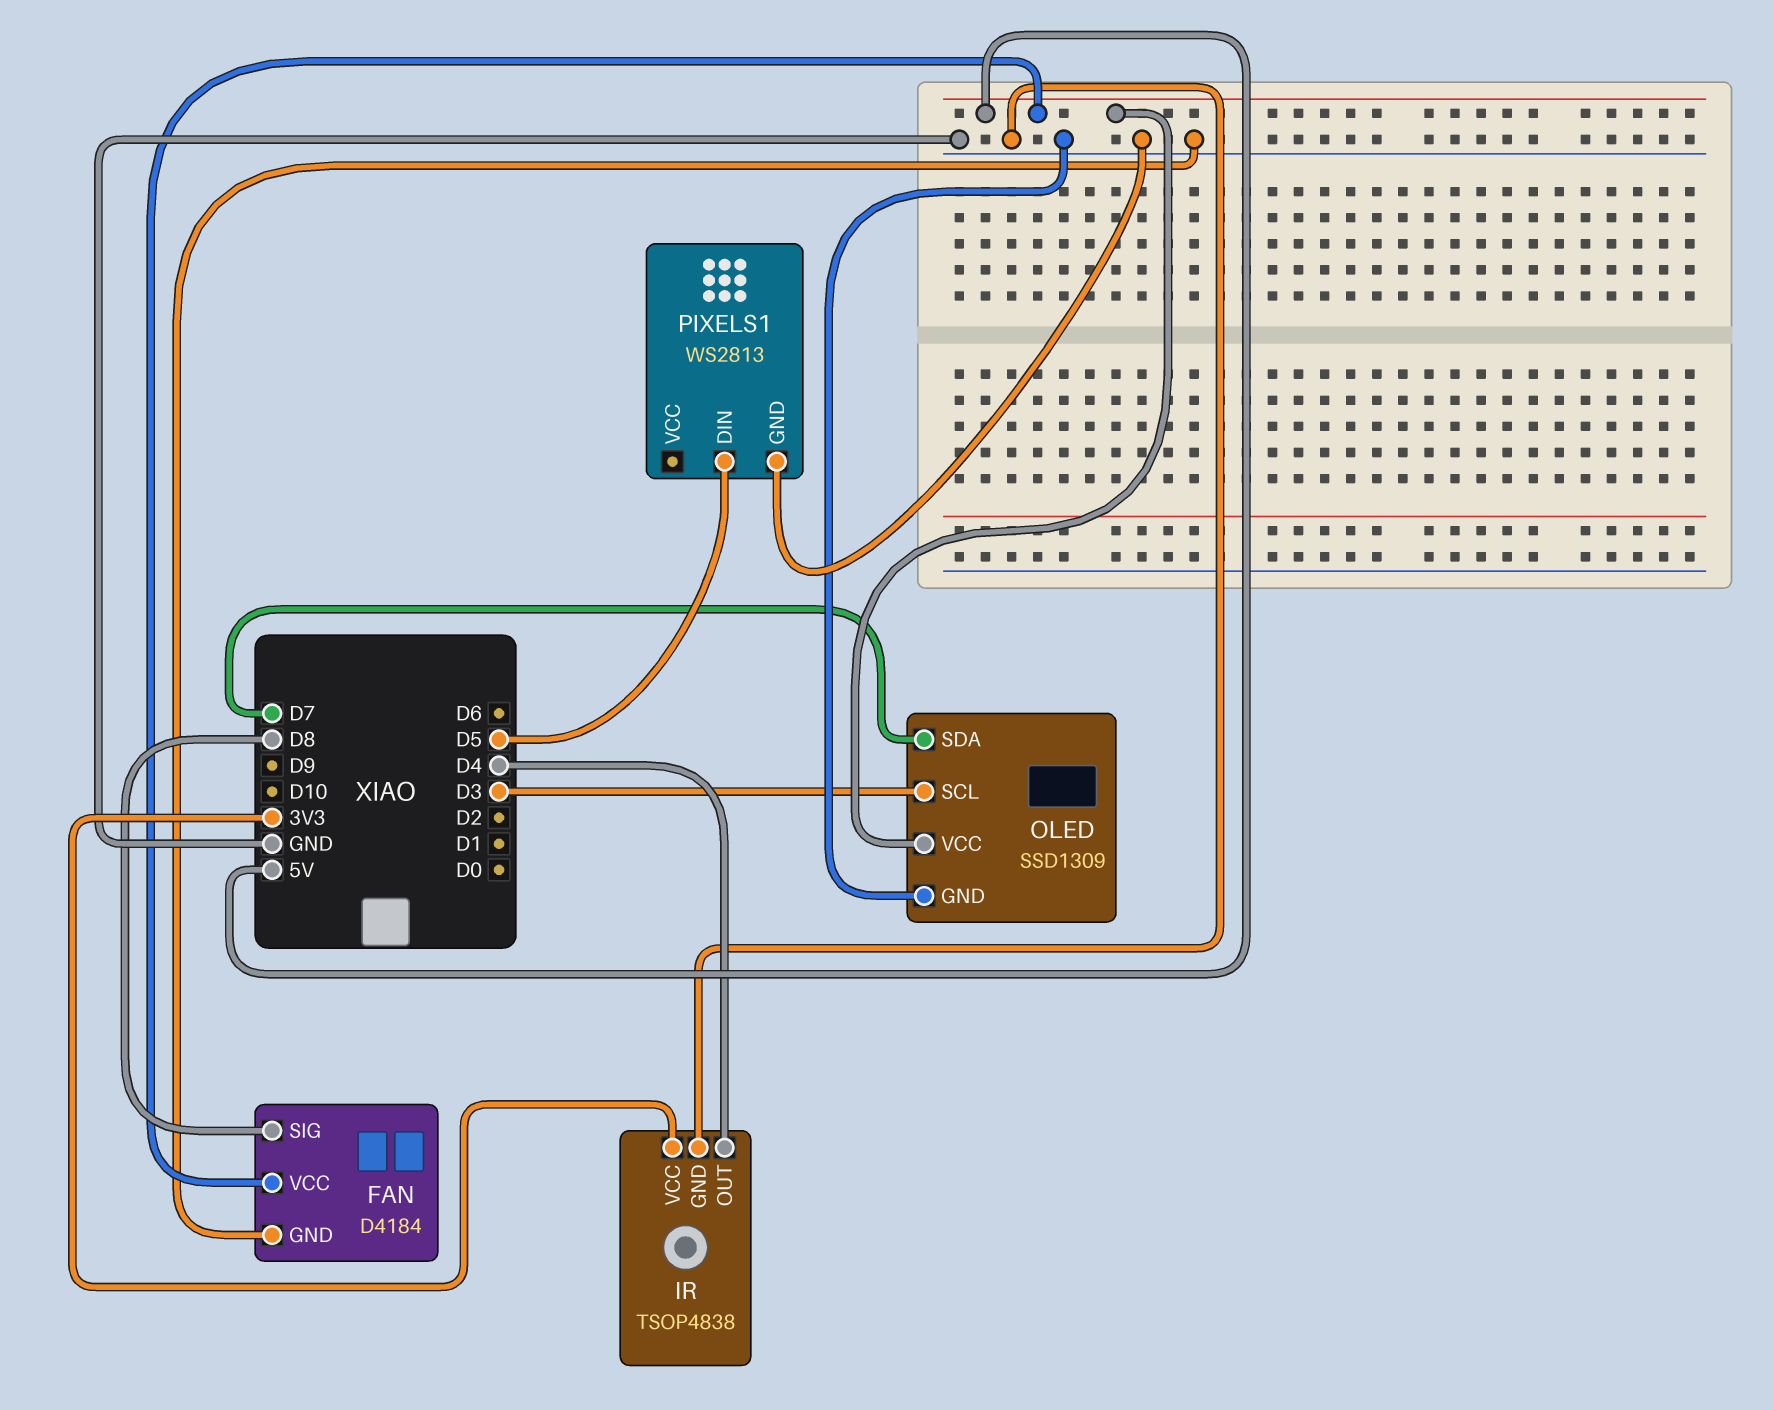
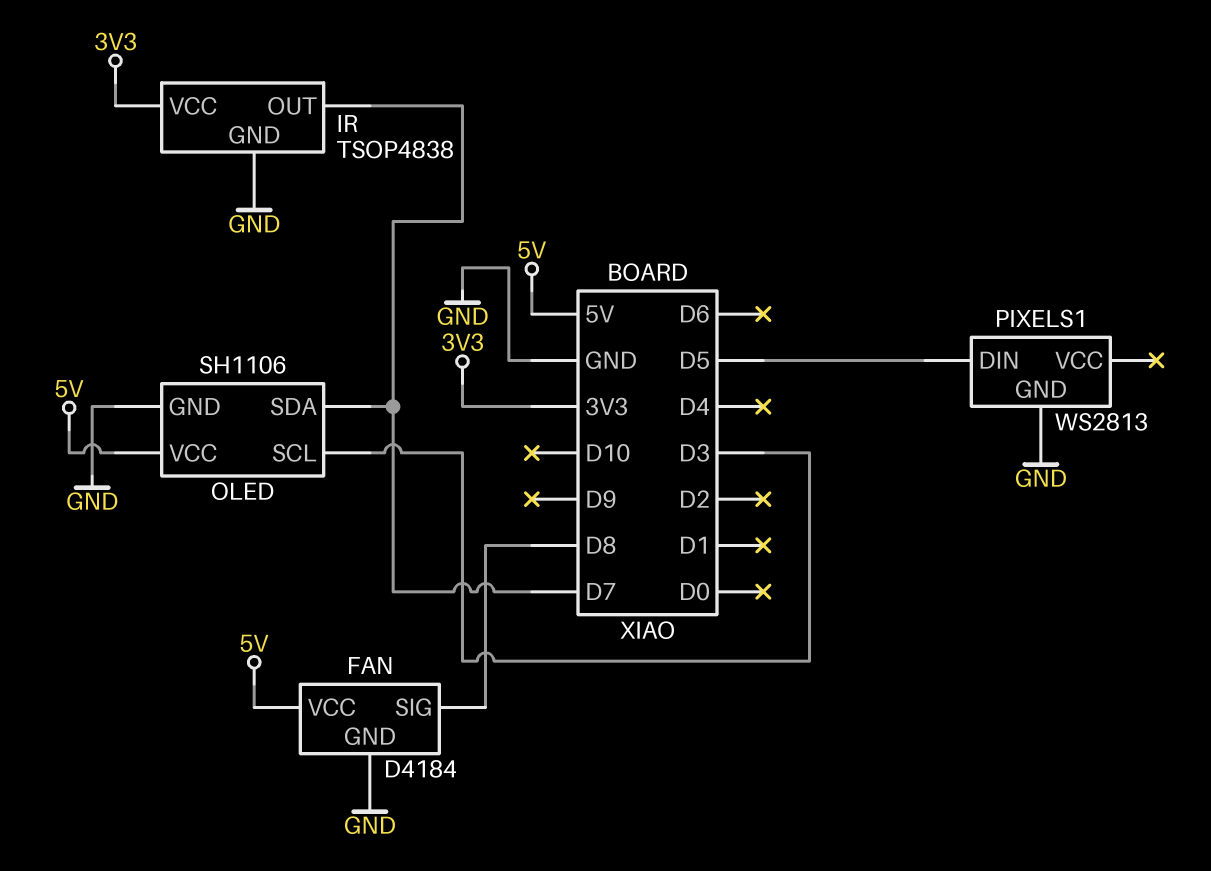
IR pin OUT: D4 -> D7
OLED: SSD1309 -> SH1106

